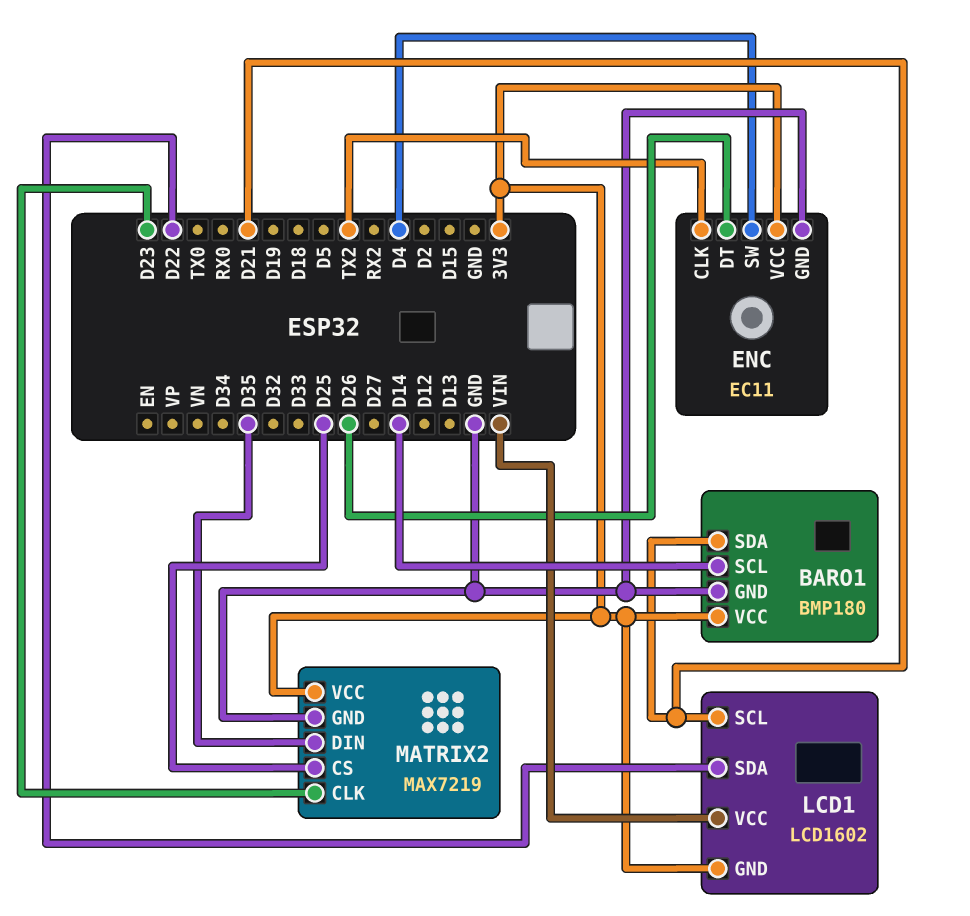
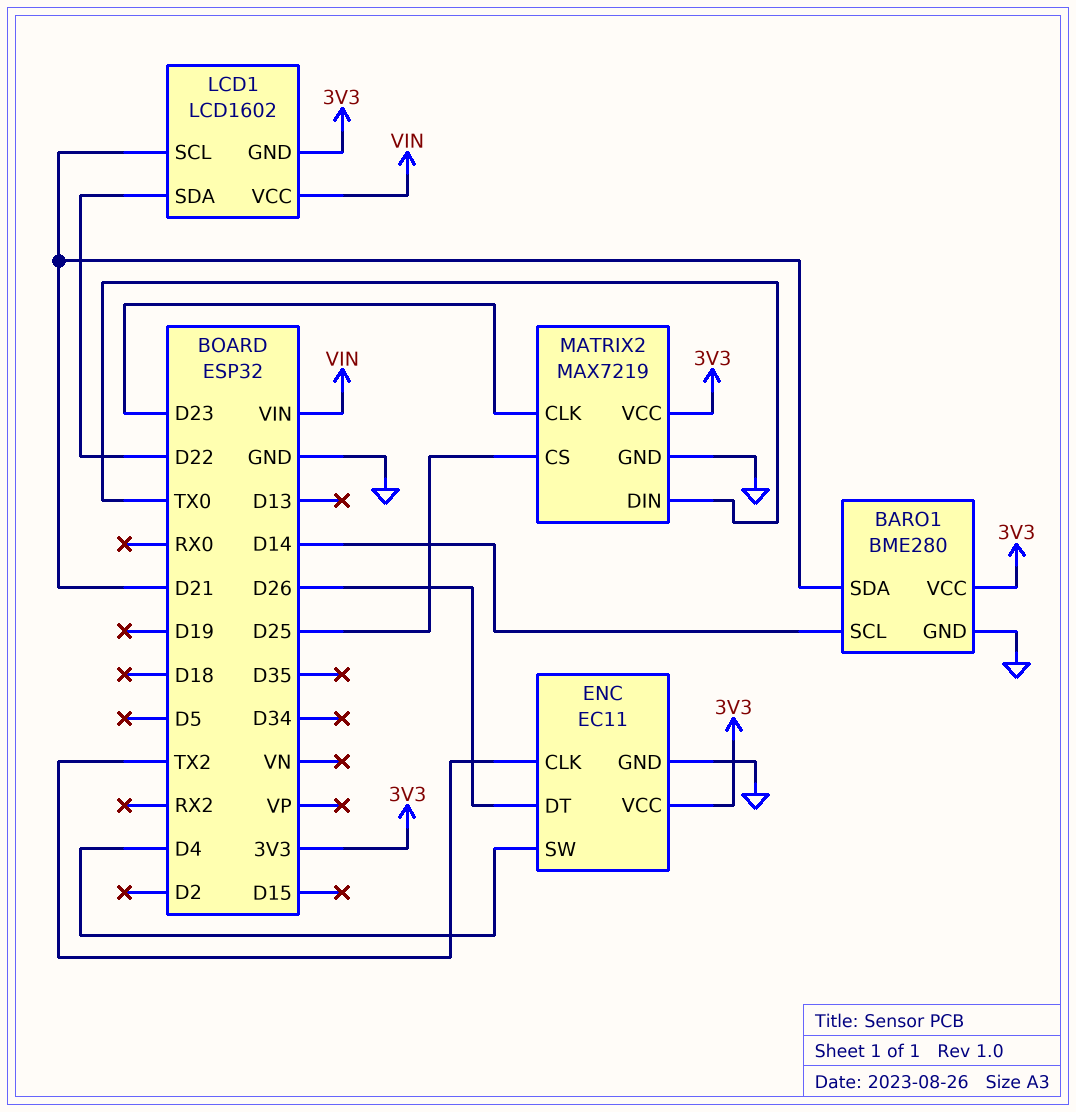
BARO1: BMP180 -> BME280
MATRIX2 pin DIN: D35 -> TX0

